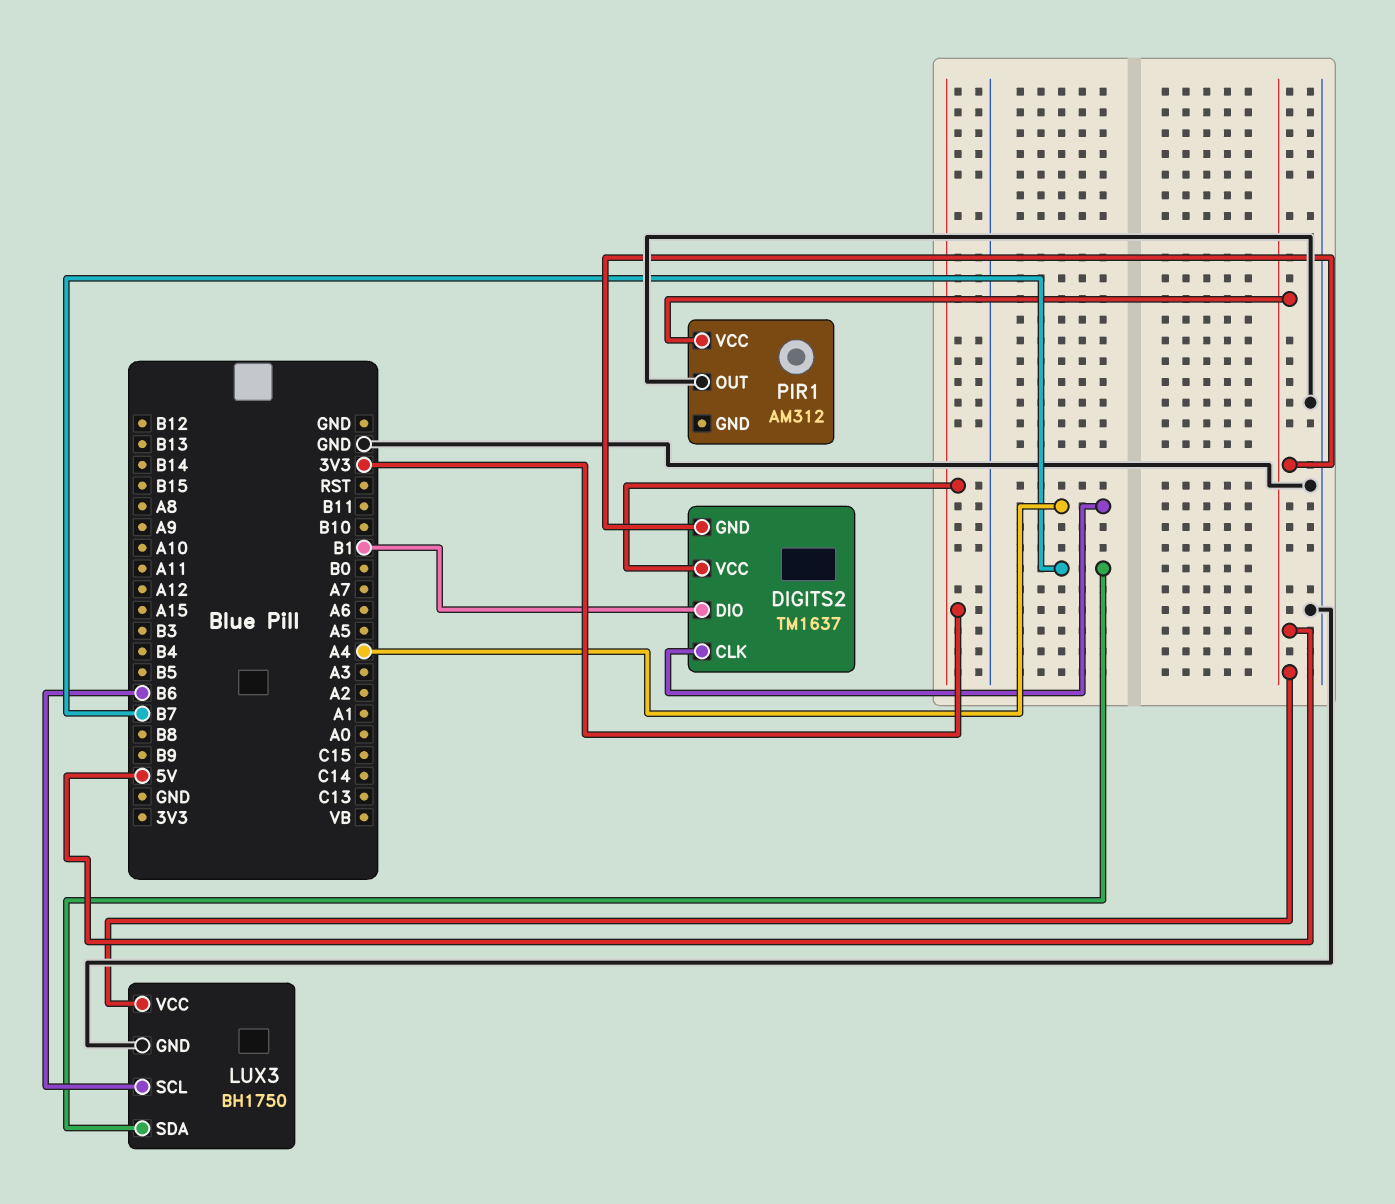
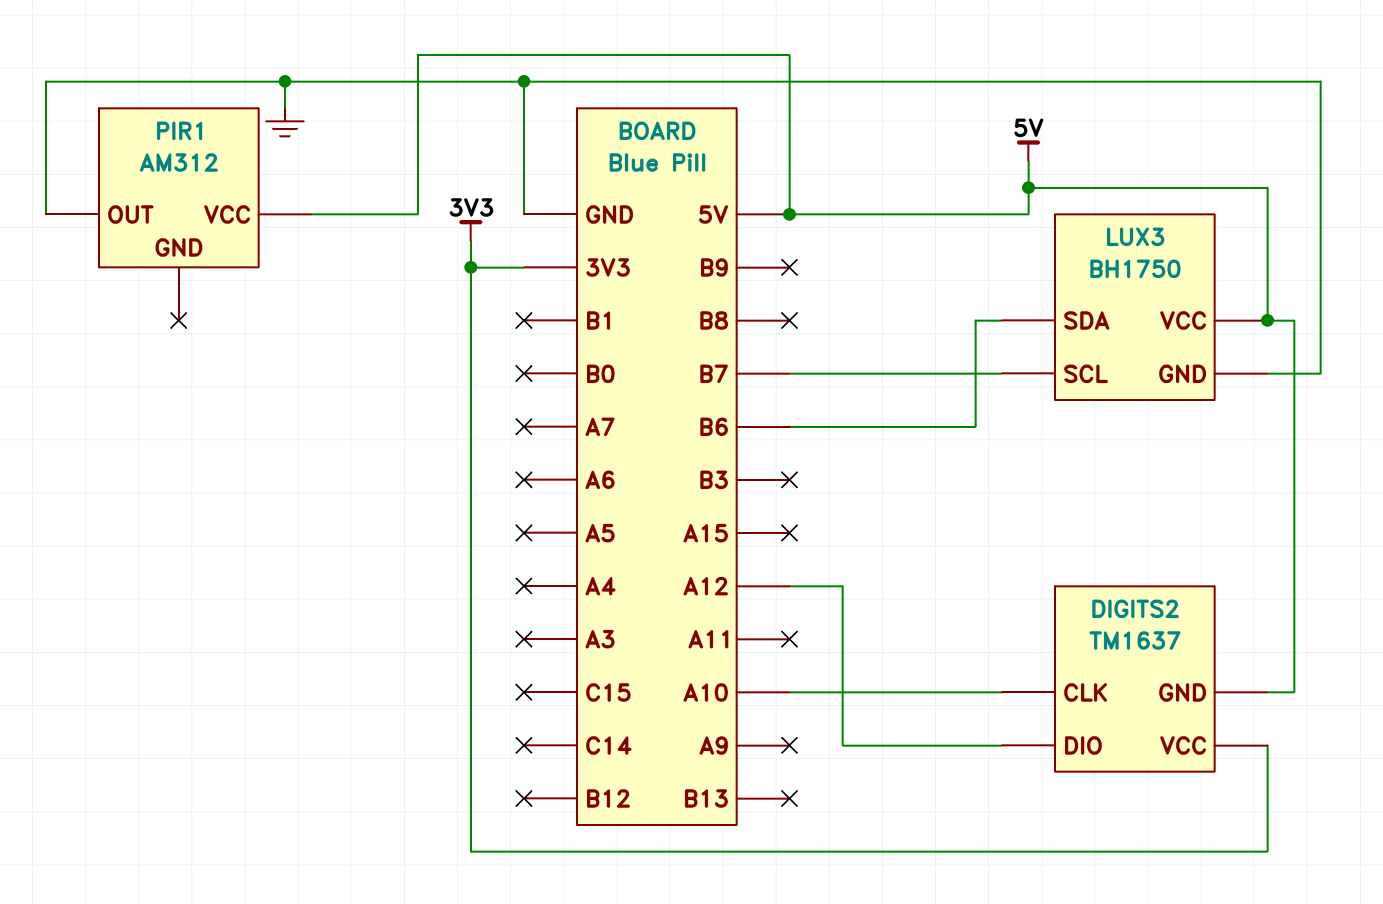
DIGITS2 pin CLK: A4 -> A10
DIGITS2 pin DIO: B1 -> A12
LUX3 pin SCL: B6 -> B7
LUX3 pin SDA: B7 -> B6

